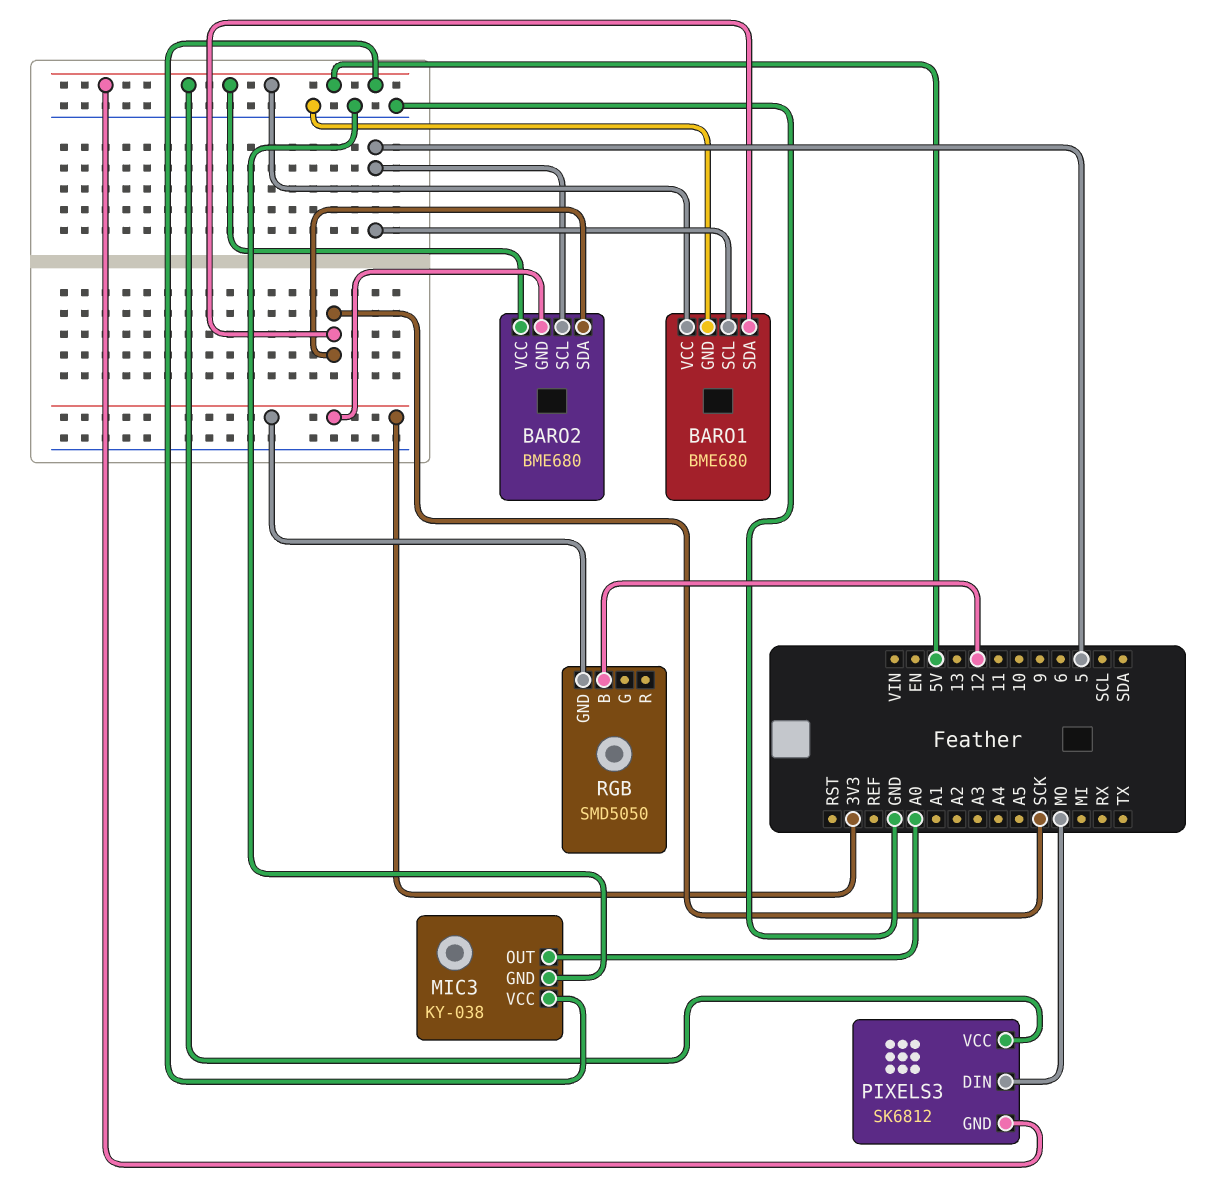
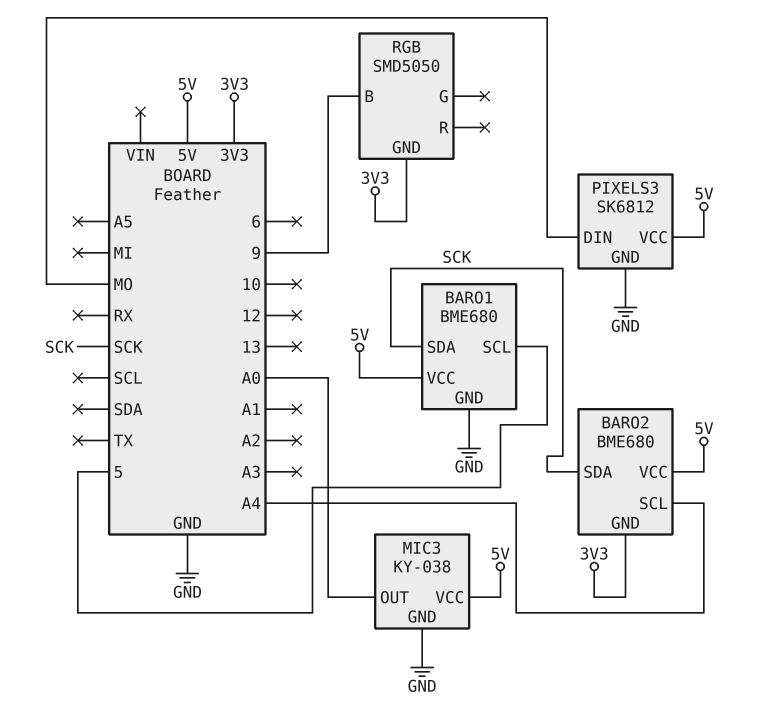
BARO2 pin SCL: 5 -> A4
PIXELS3 pin GND: 5V -> GND
RGB pin B: 12 -> 9

